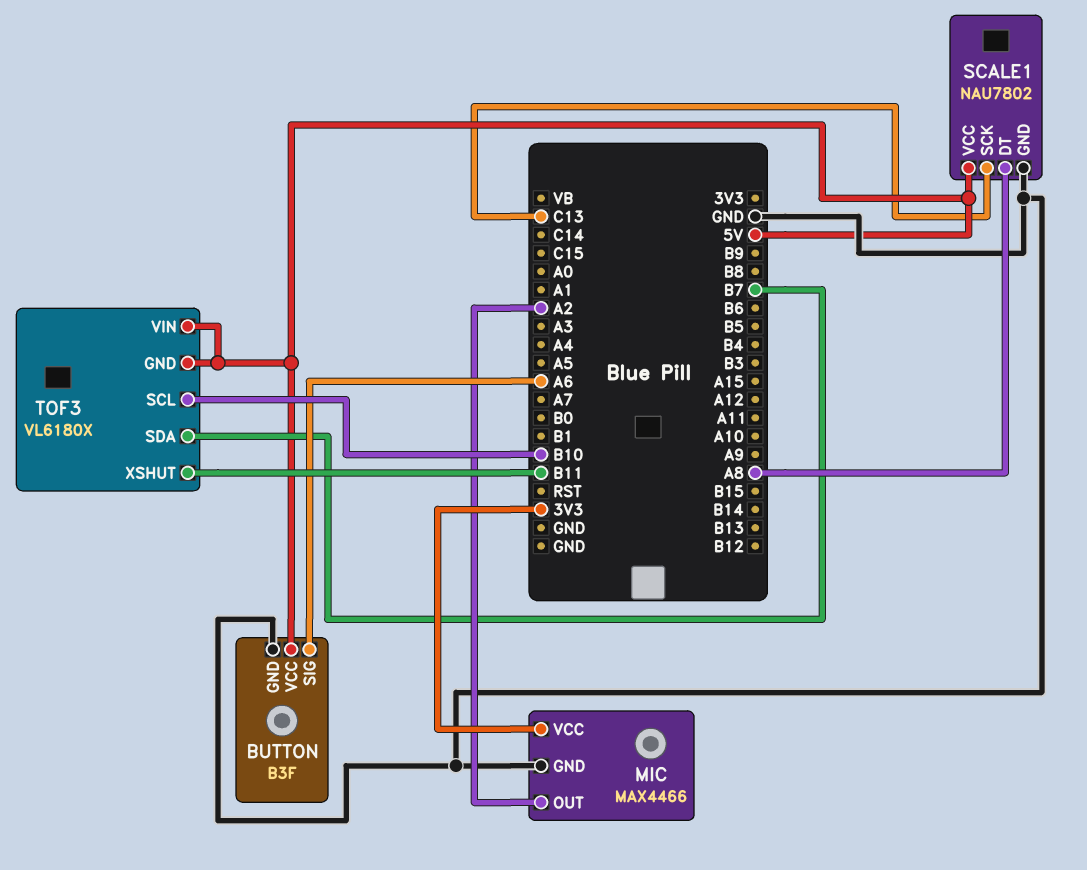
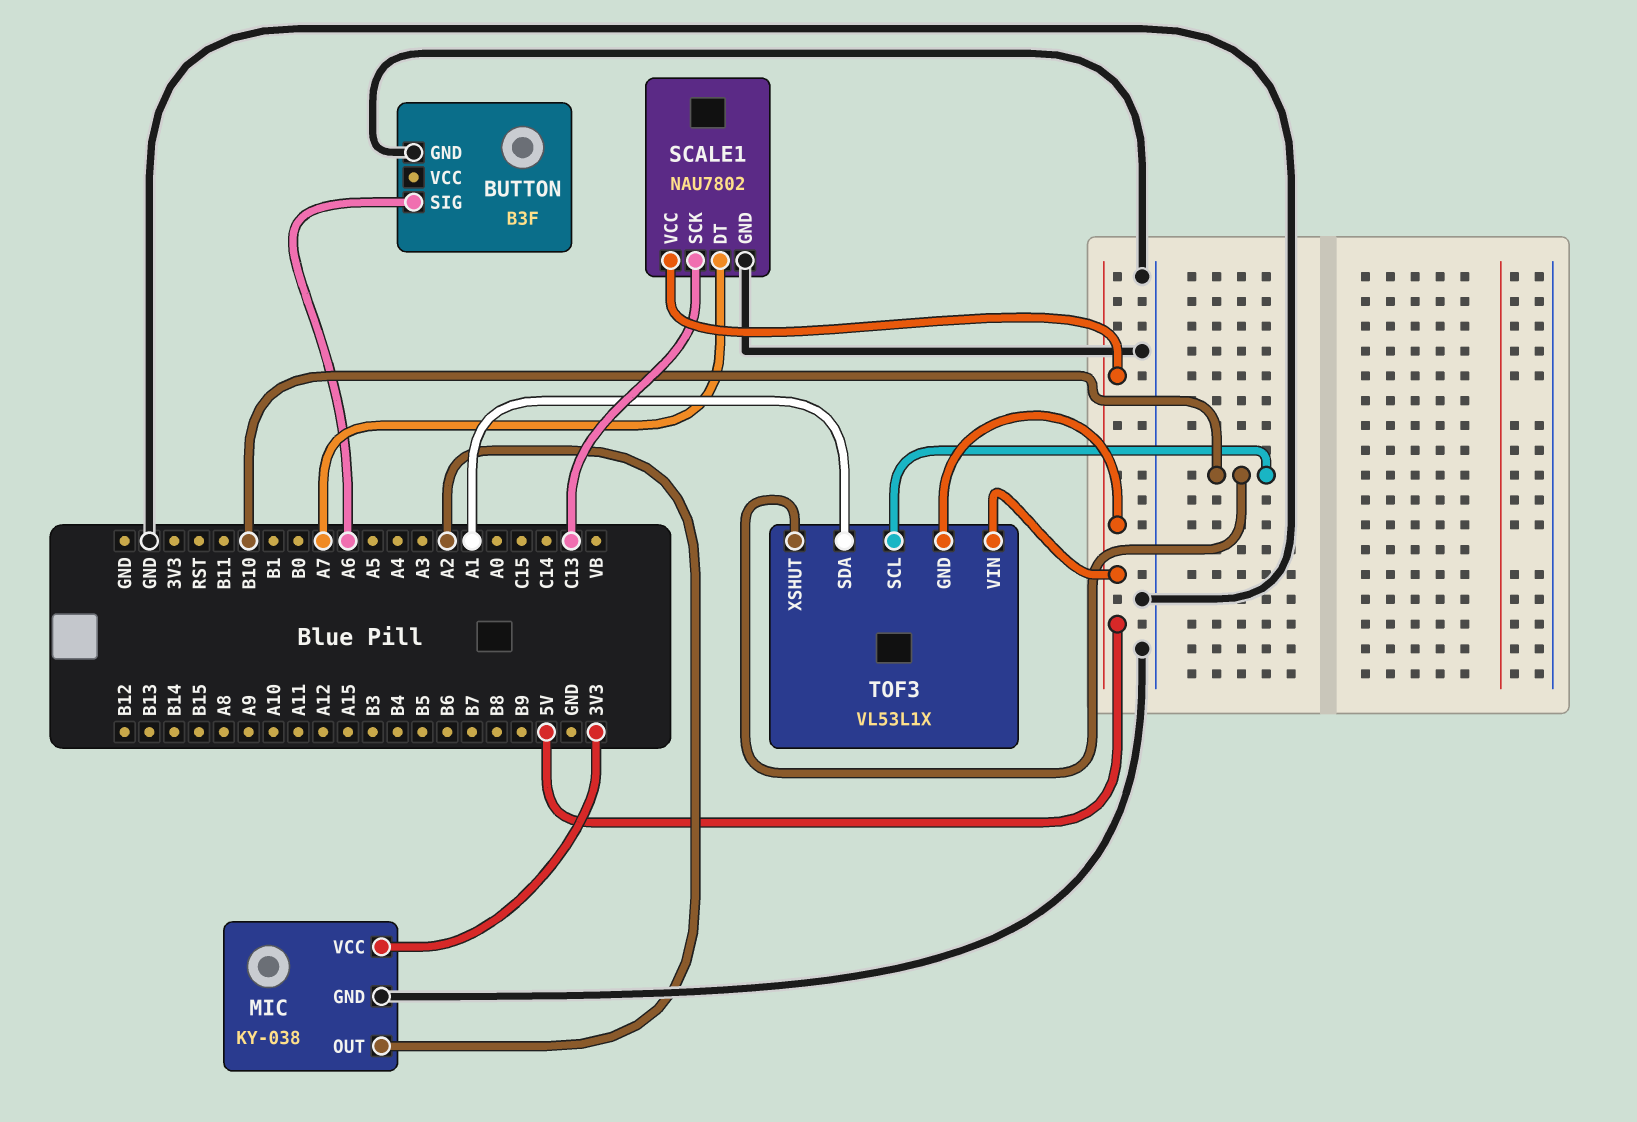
BUTTON pin VCC: 5V -> none
MIC: MAX4466 -> KY-038
SCALE1 pin DT: A8 -> A7
TOF3: VL6180X -> VL53L1X
TOF3 pin SDA: B7 -> A1
TOF3 pin XSHUT: B11 -> B10

